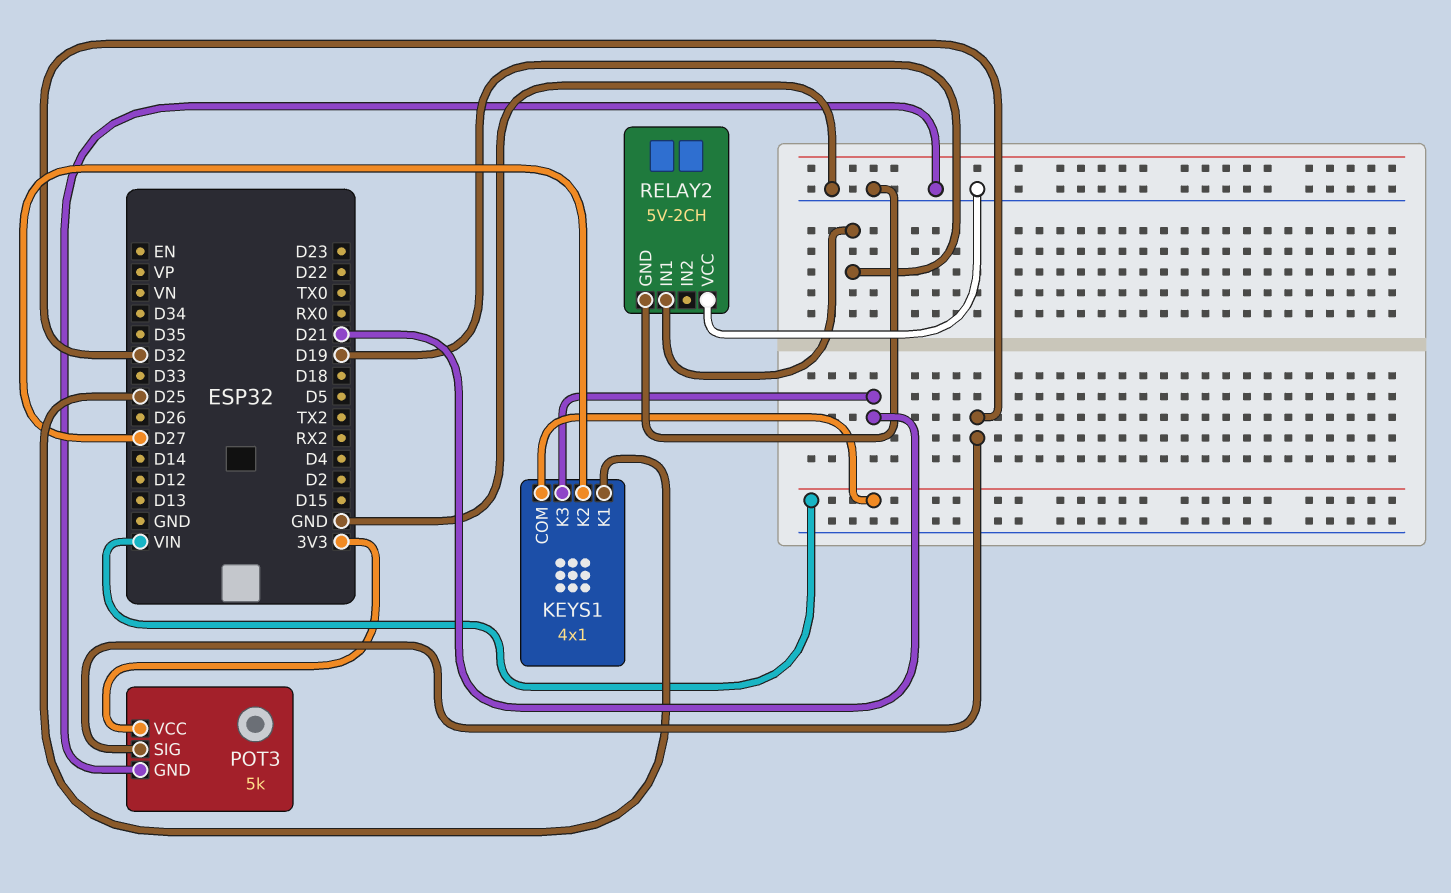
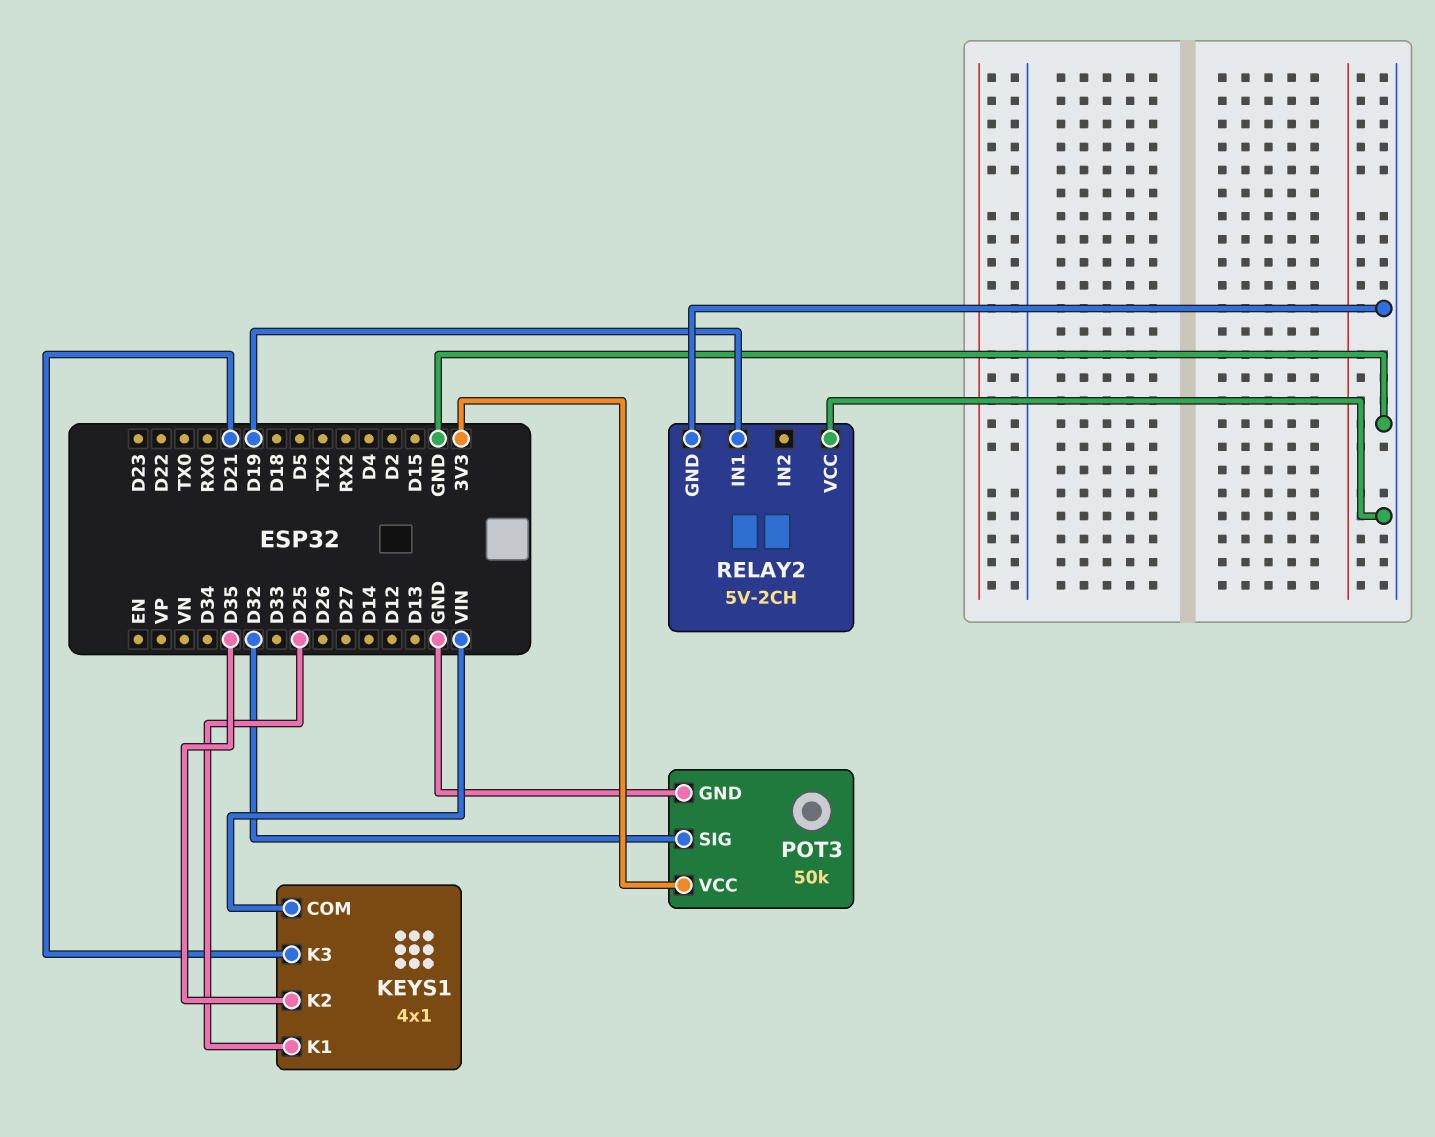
KEYS1 pin K2: D27 -> D35
POT3: 5k -> 50k

